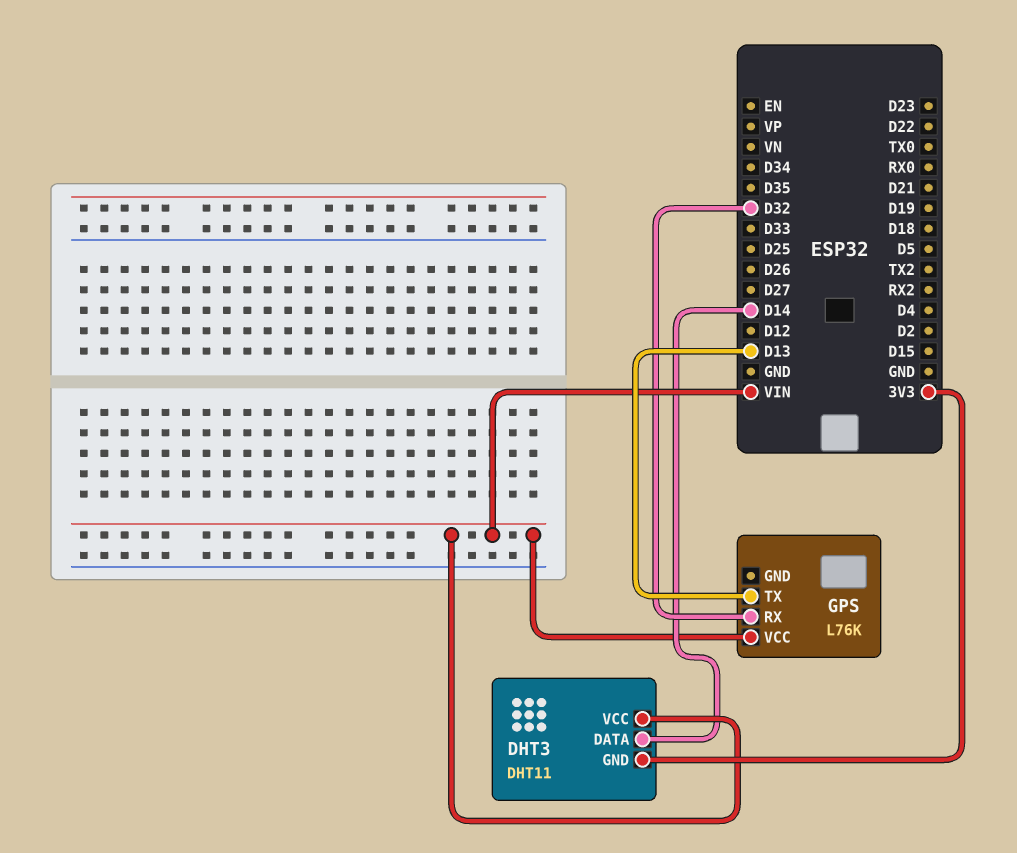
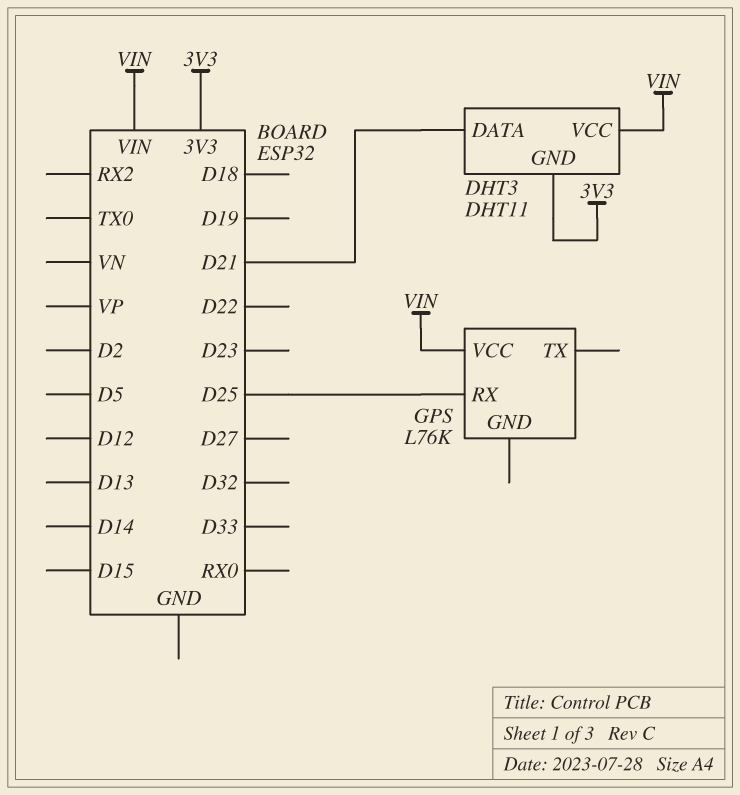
DHT3 pin DATA: D14 -> D21
GPS pin RX: D32 -> D25
GPS pin TX: D13 -> none

